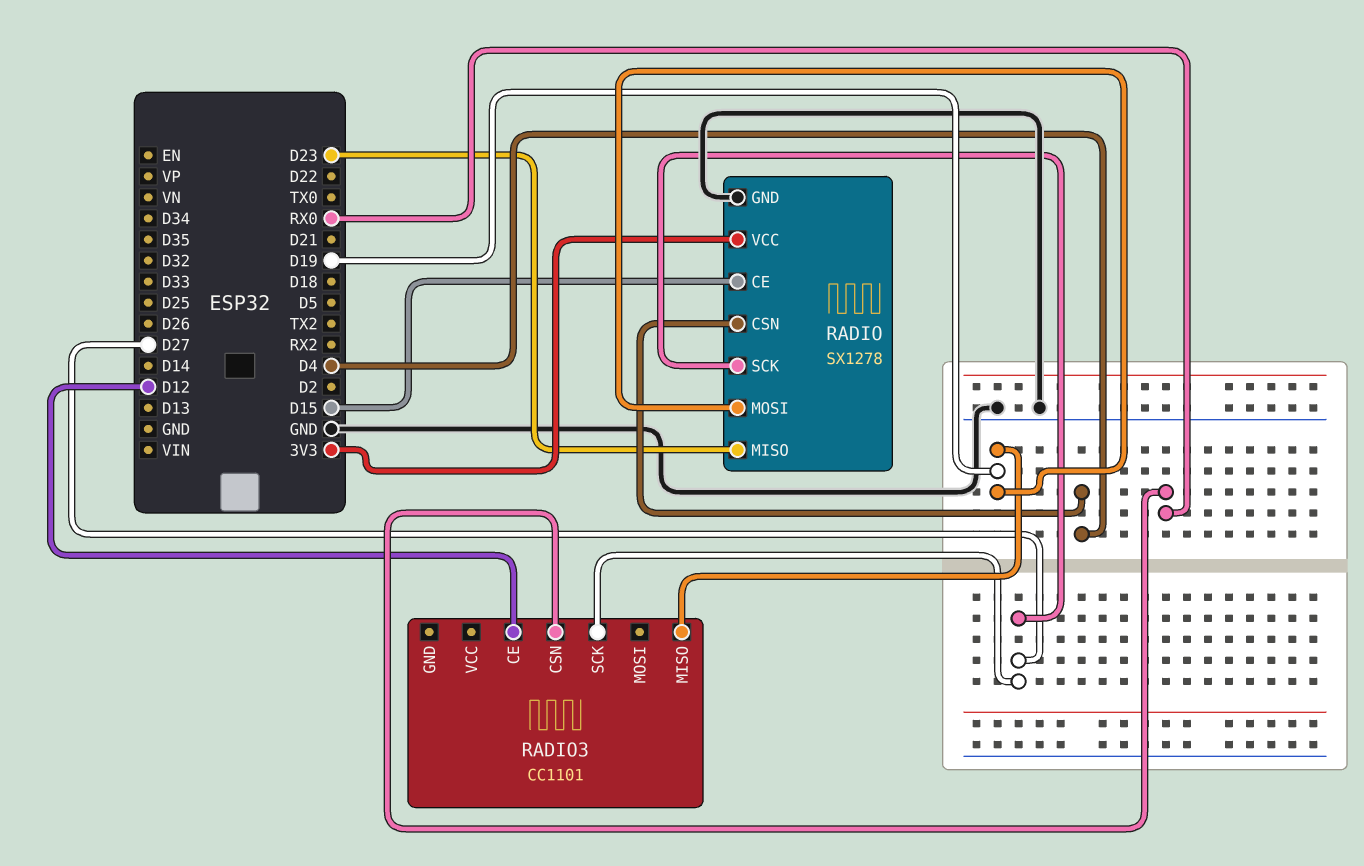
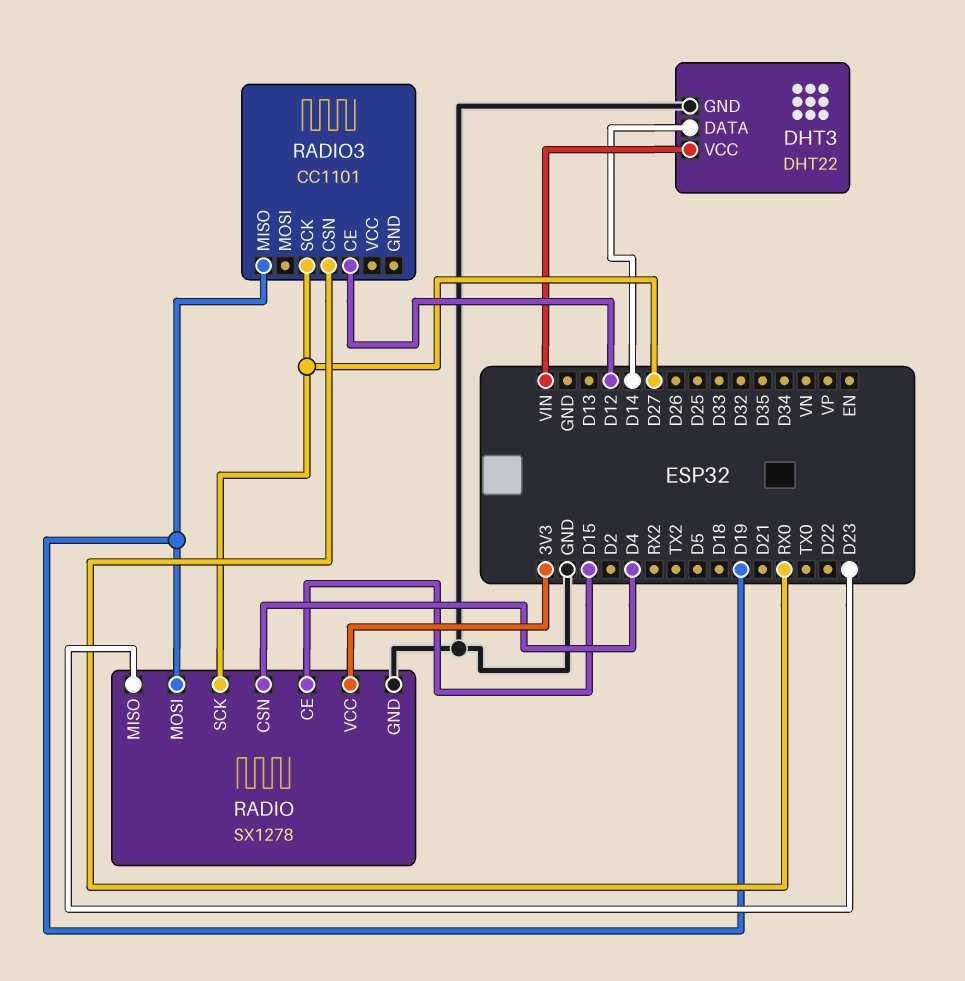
DHT3: none -> DHT22
DHT3 pin DATA: none -> D14
DHT3 pin GND: none -> GND
DHT3 pin VCC: none -> VIN

